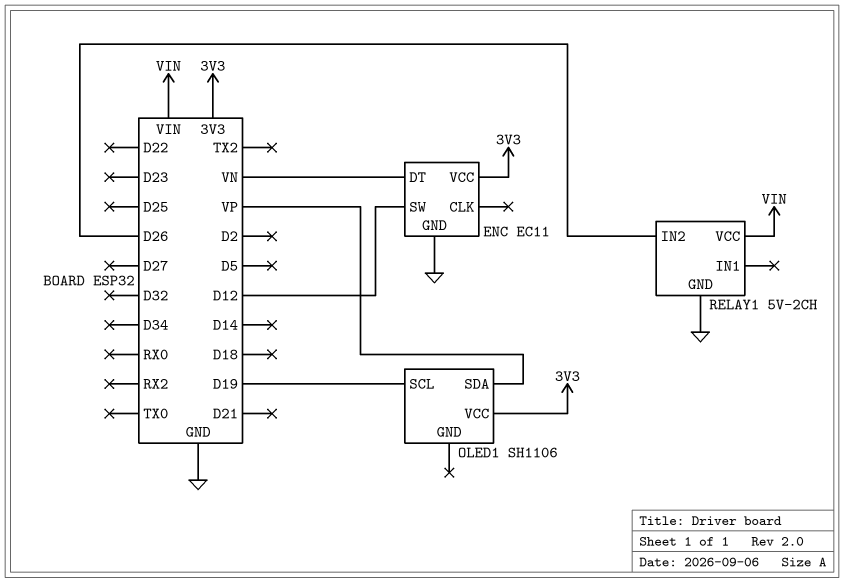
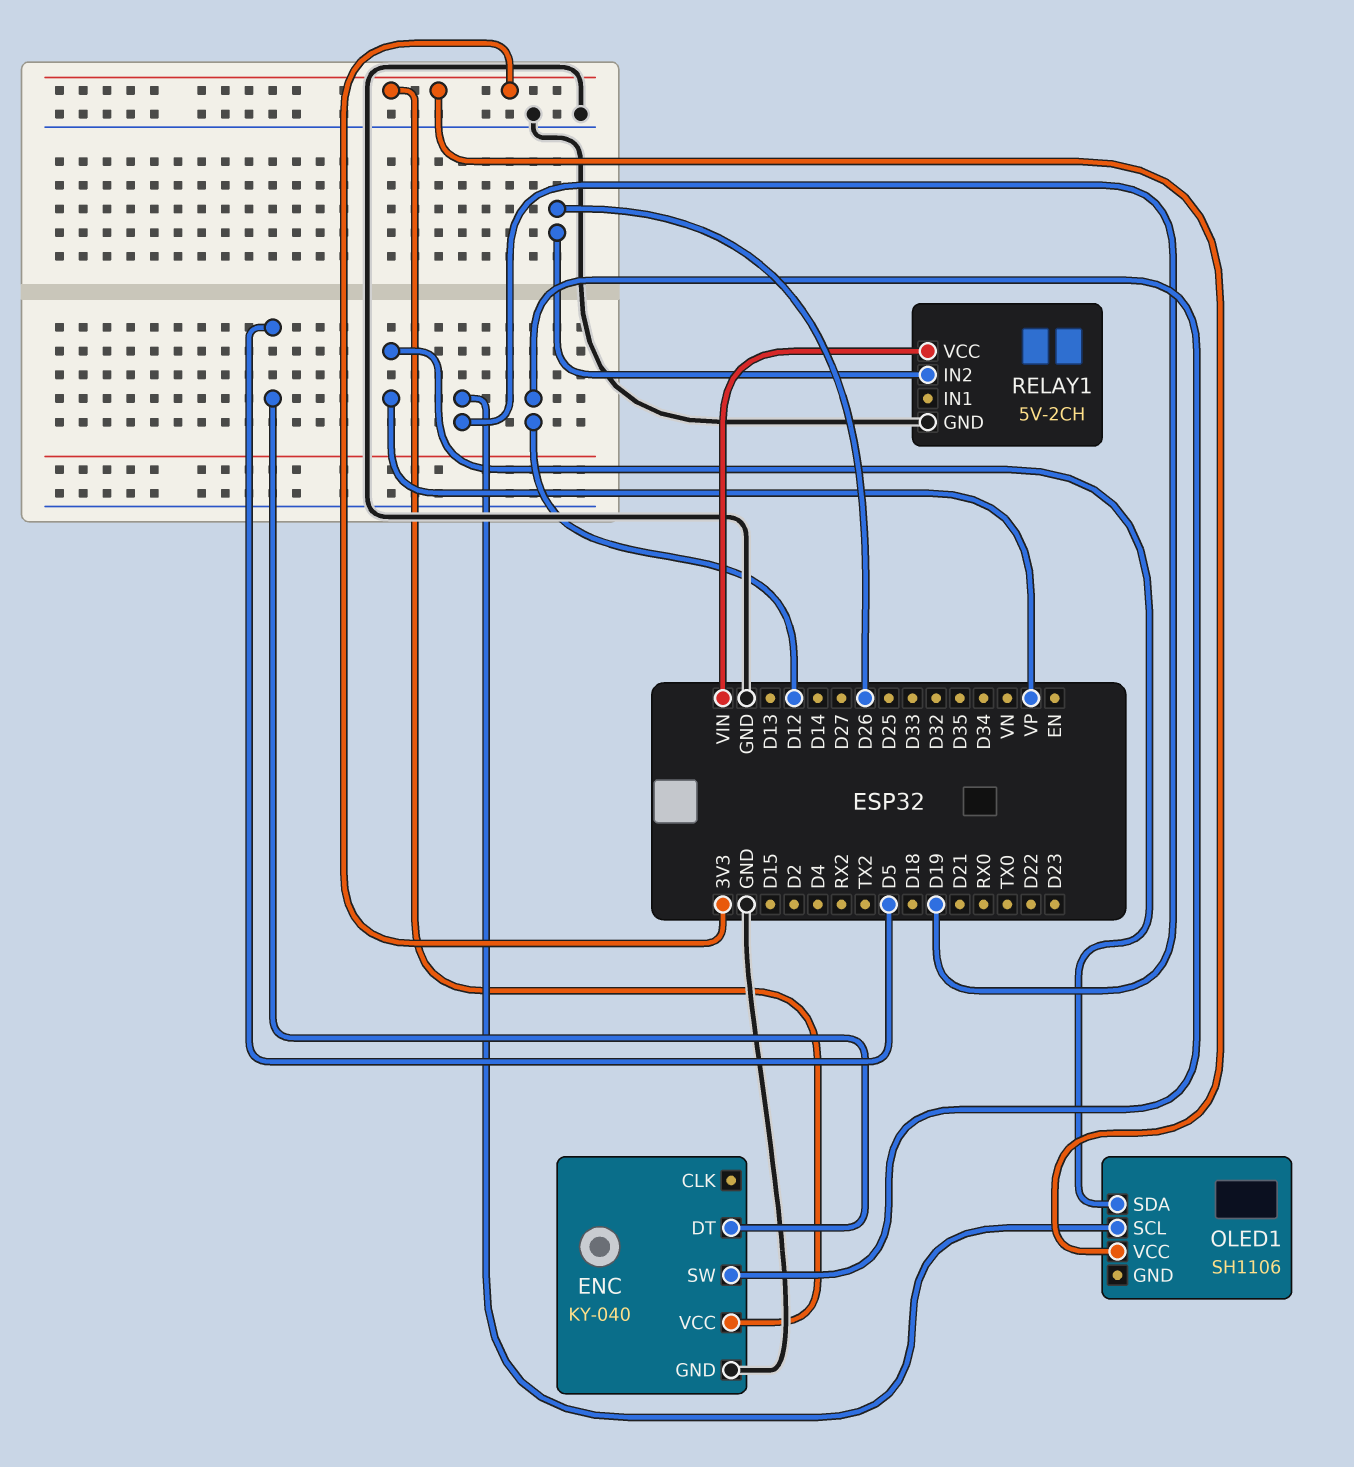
ENC: EC11 -> KY-040
ENC pin DT: VN -> D5

